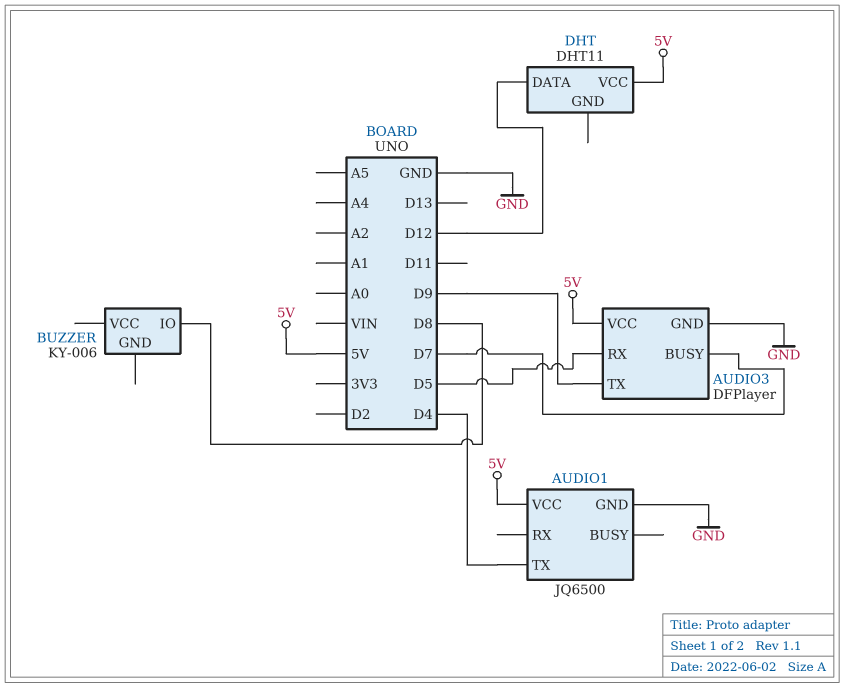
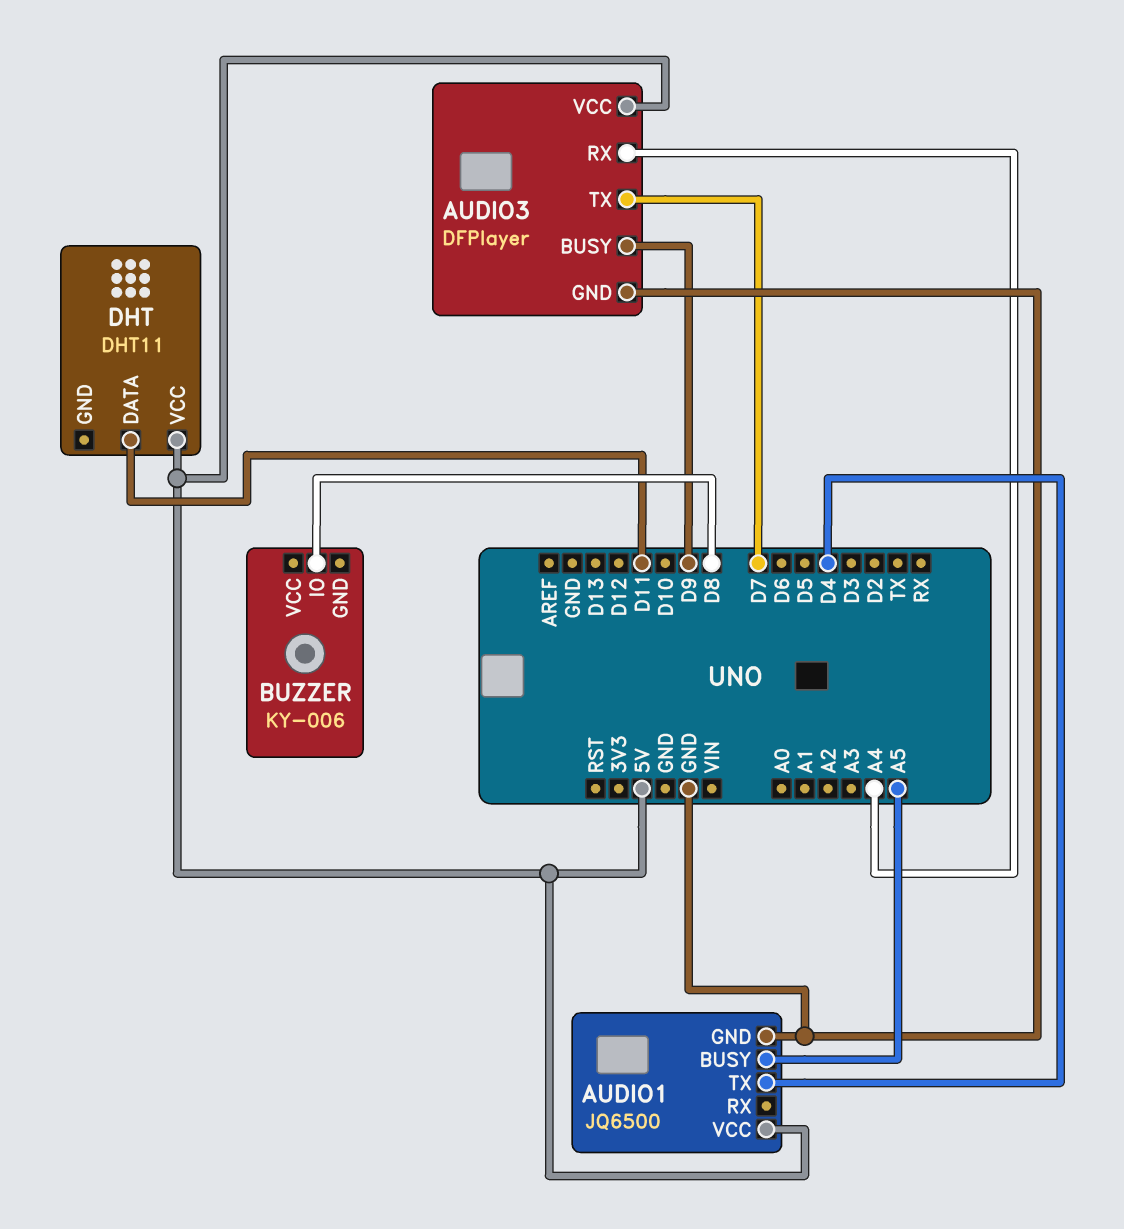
AUDIO1 pin BUSY: none -> A5
AUDIO3 pin BUSY: D7 -> D9
AUDIO3 pin RX: D5 -> A4
AUDIO3 pin TX: D9 -> D7
DHT pin DATA: D12 -> D11

